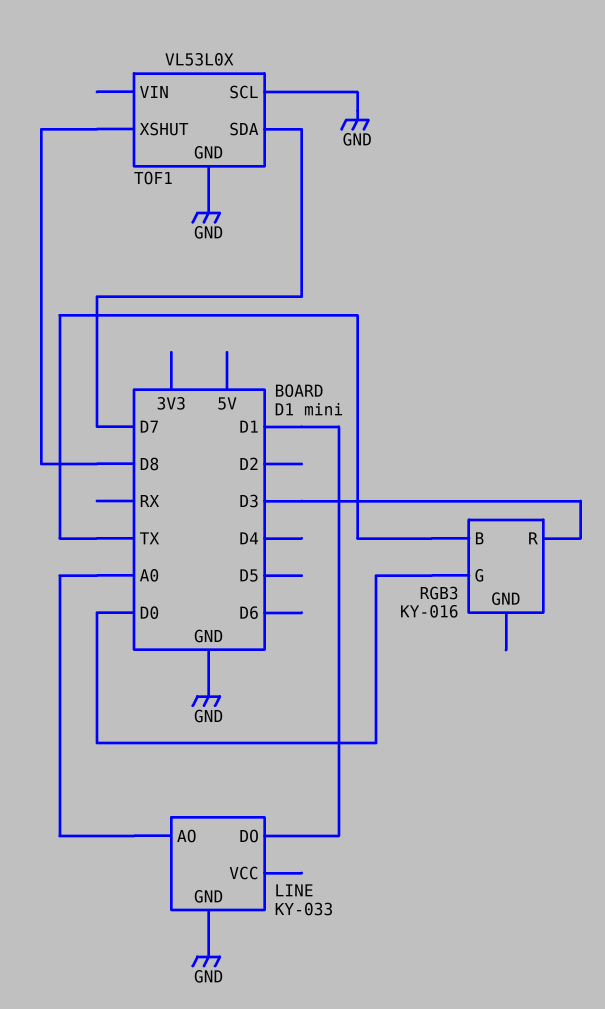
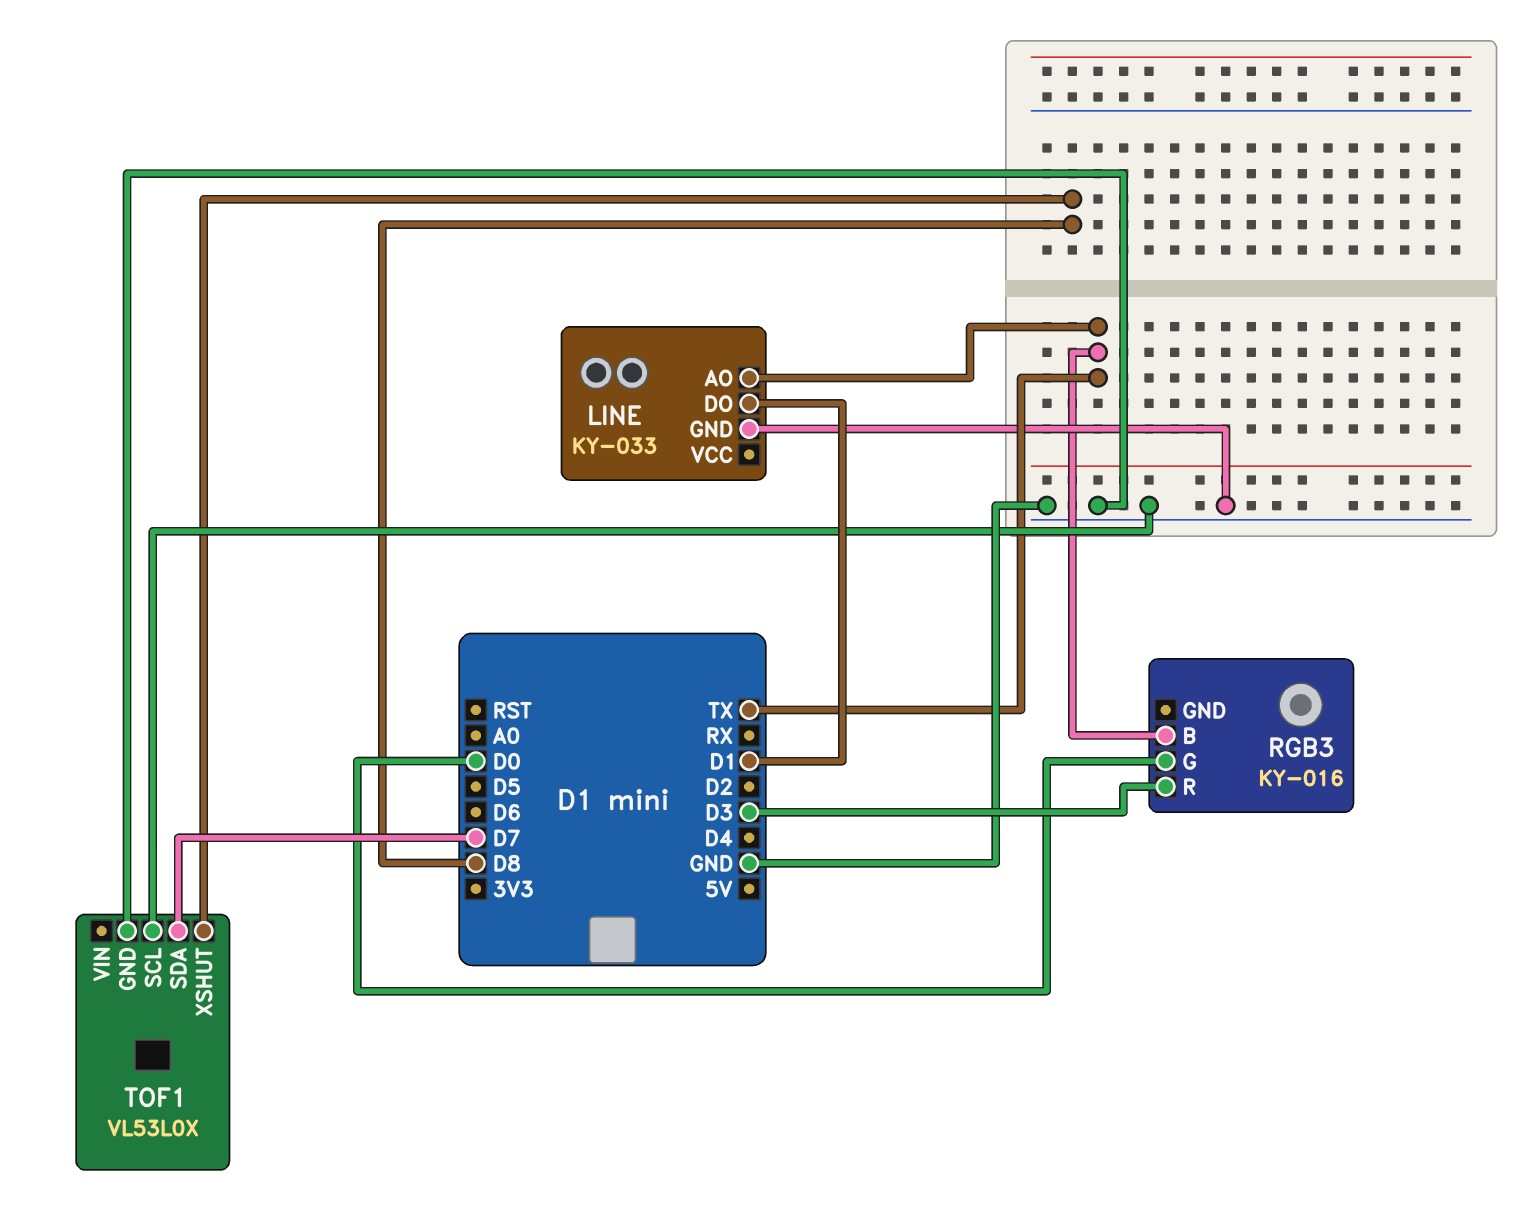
LINE pin AO: A0 -> TX

